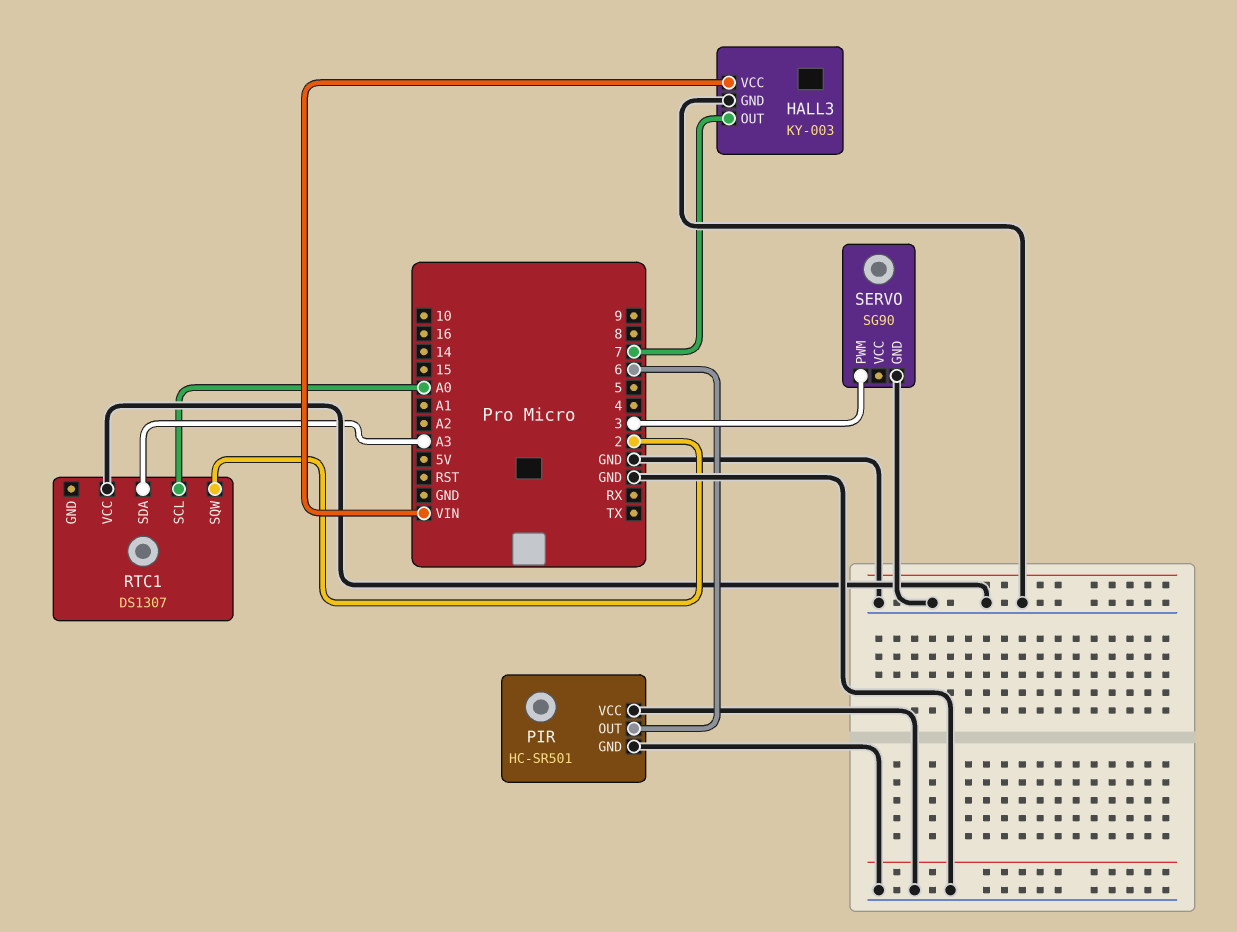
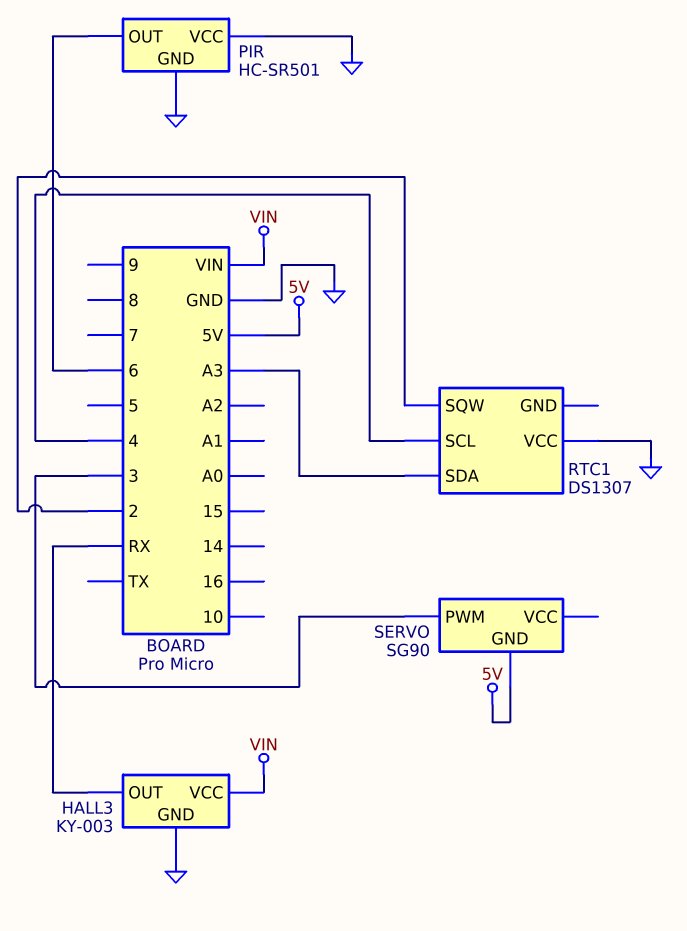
HALL3 pin OUT: 7 -> RX
RTC1 pin SCL: A0 -> 4
SERVO pin GND: GND -> 5V

